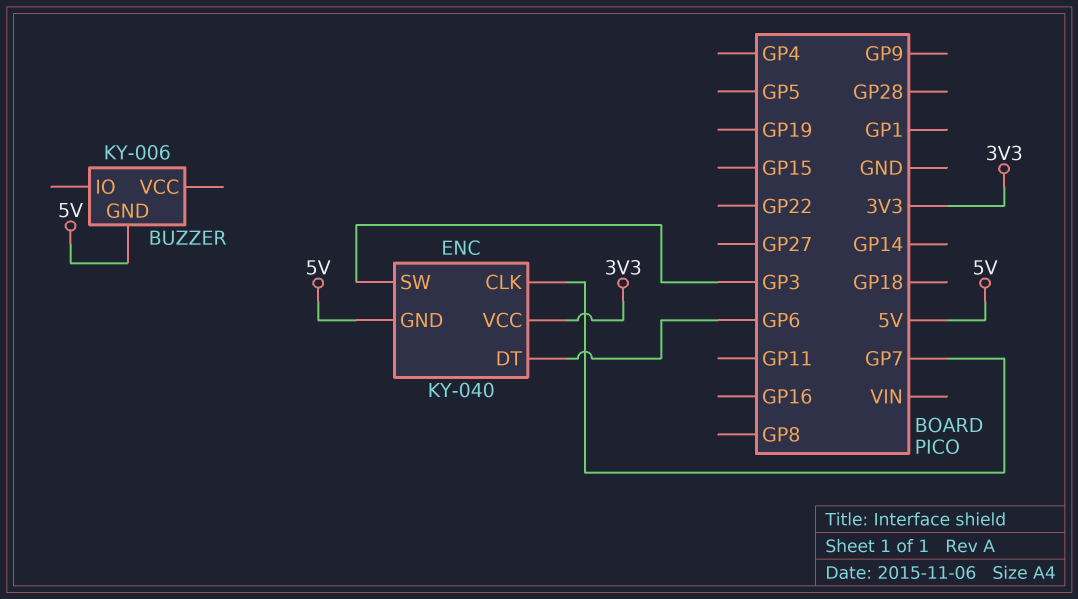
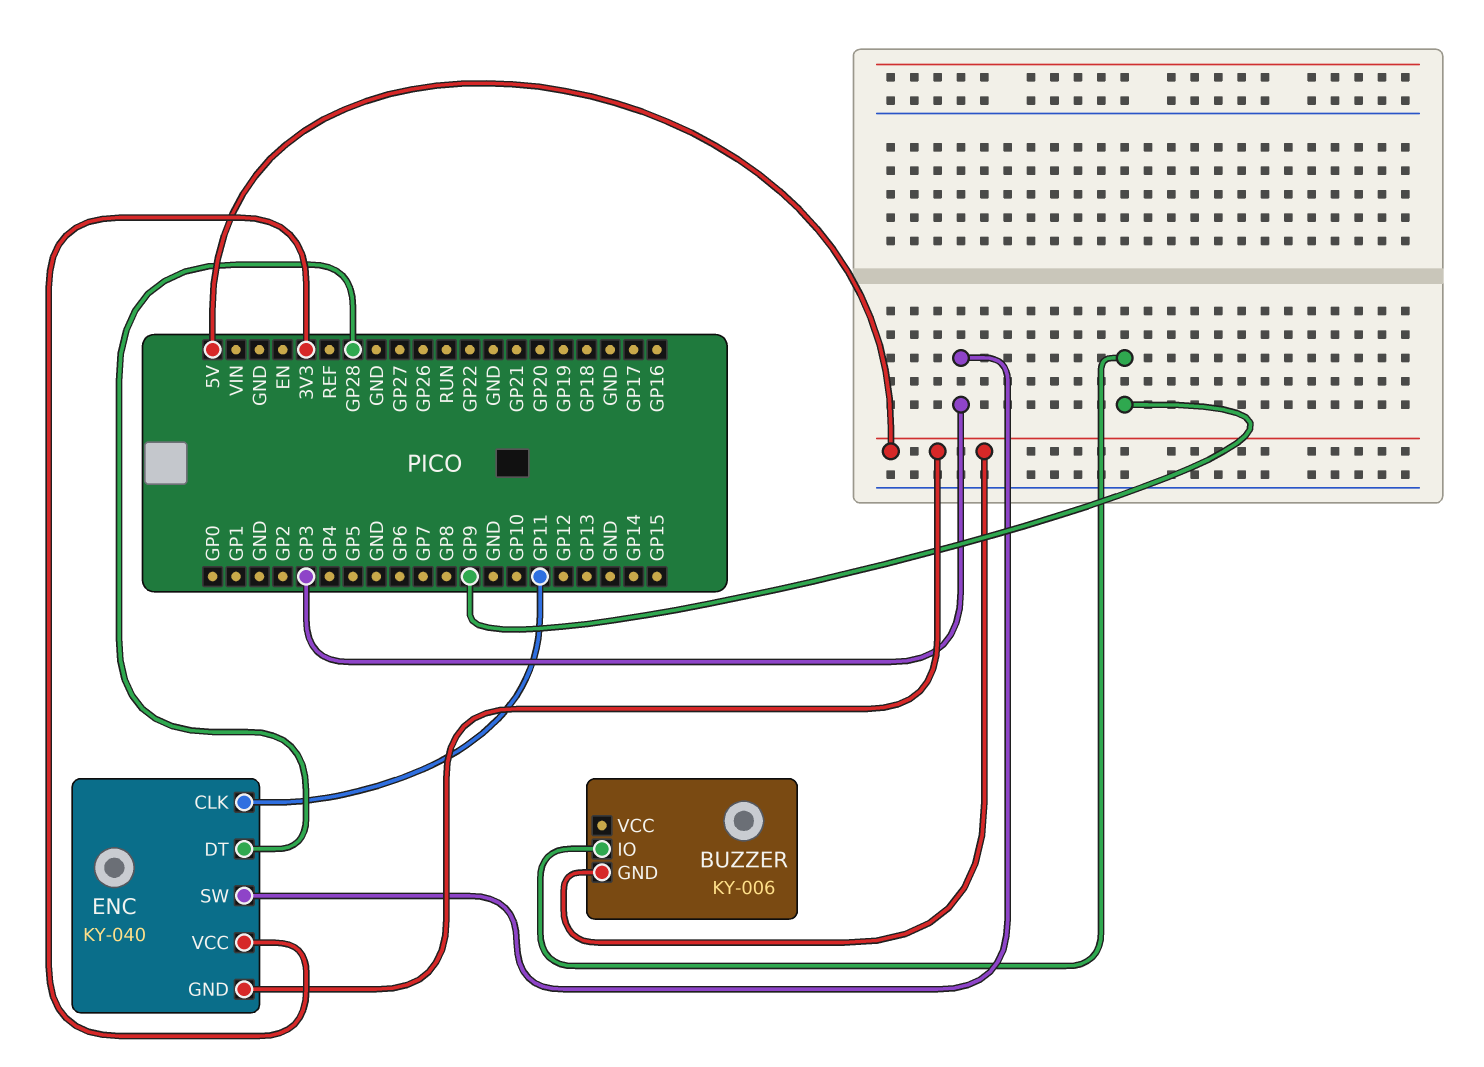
BUZZER pin IO: none -> GP9
ENC pin CLK: GP7 -> GP11
ENC pin DT: GP6 -> GP28

